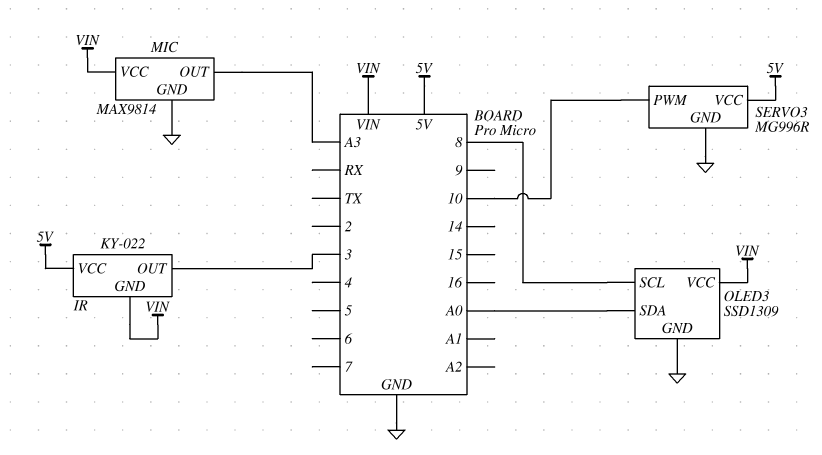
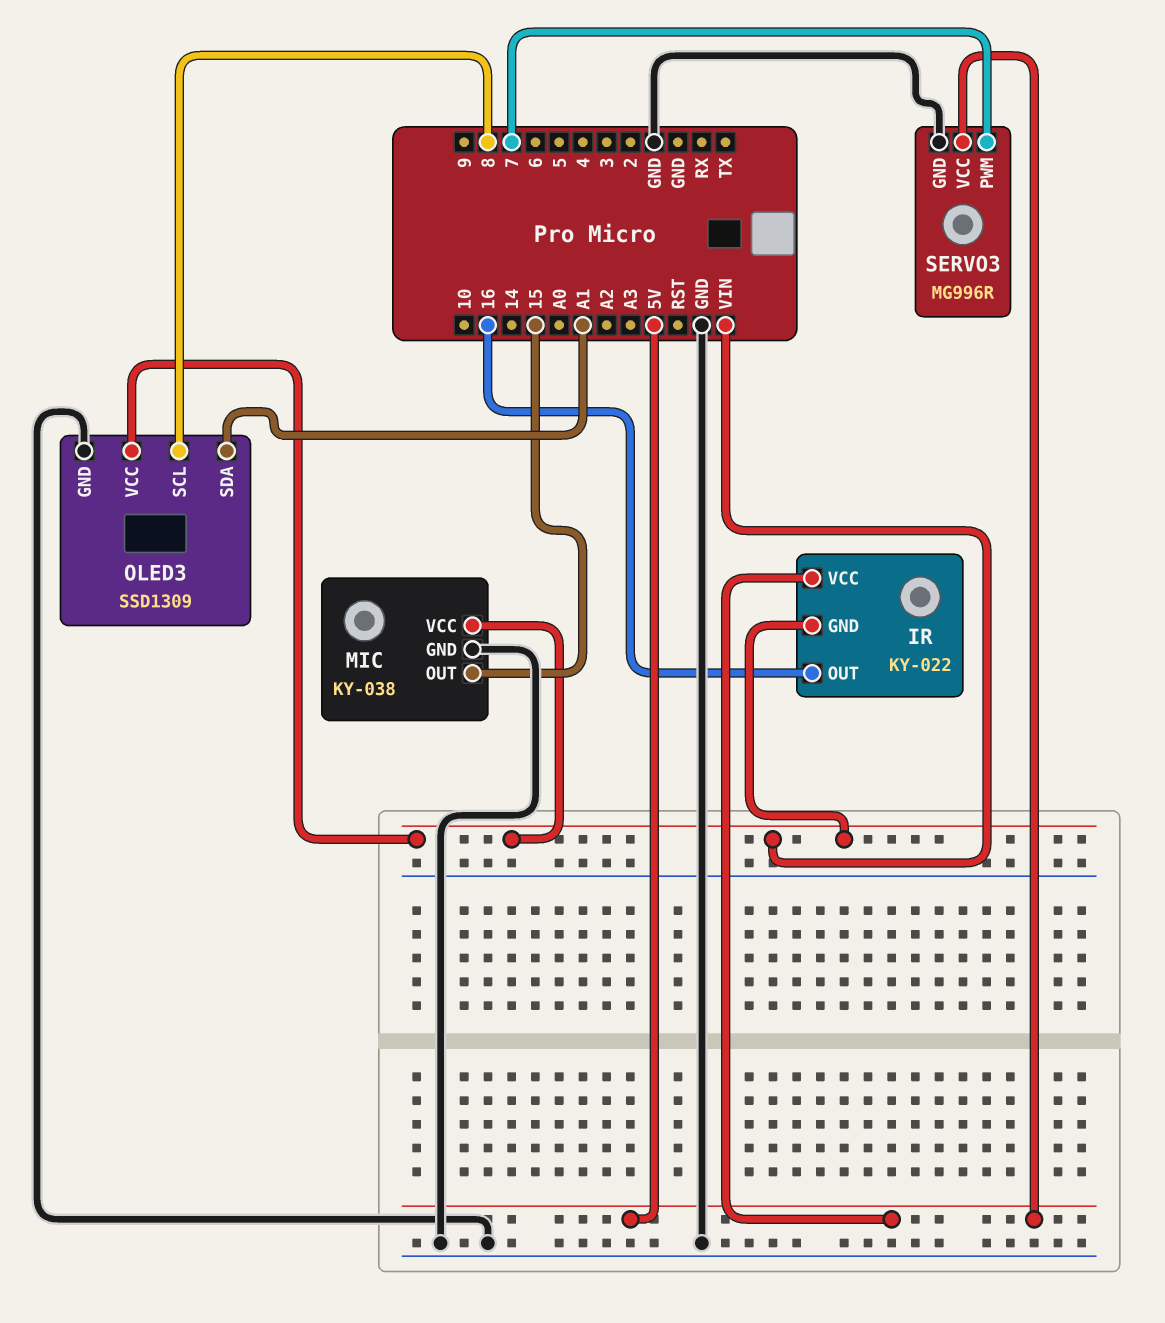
IR pin OUT: 3 -> 16
MIC: MAX9814 -> KY-038
MIC pin OUT: A3 -> 15
OLED3 pin SDA: A0 -> A1
SERVO3 pin PWM: 10 -> 7

